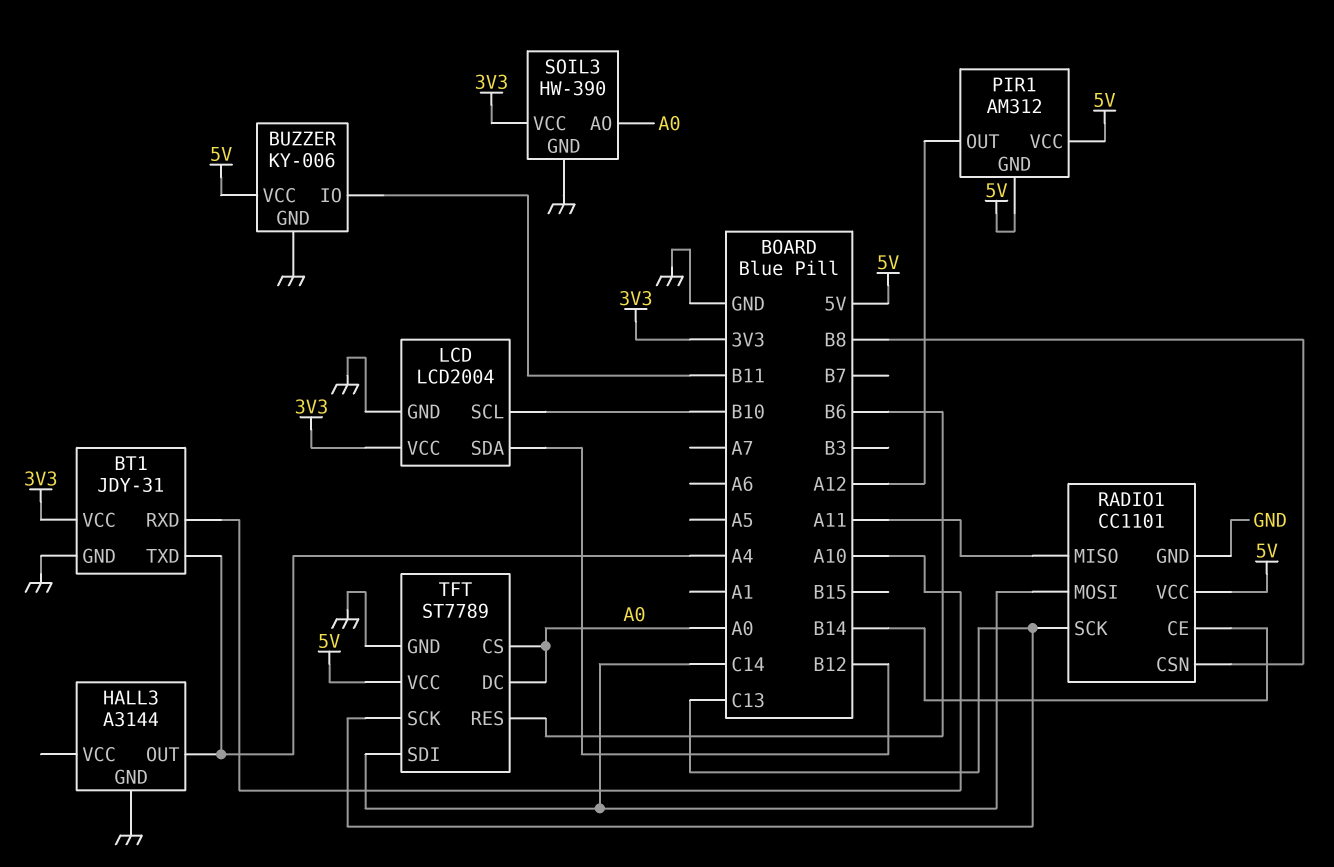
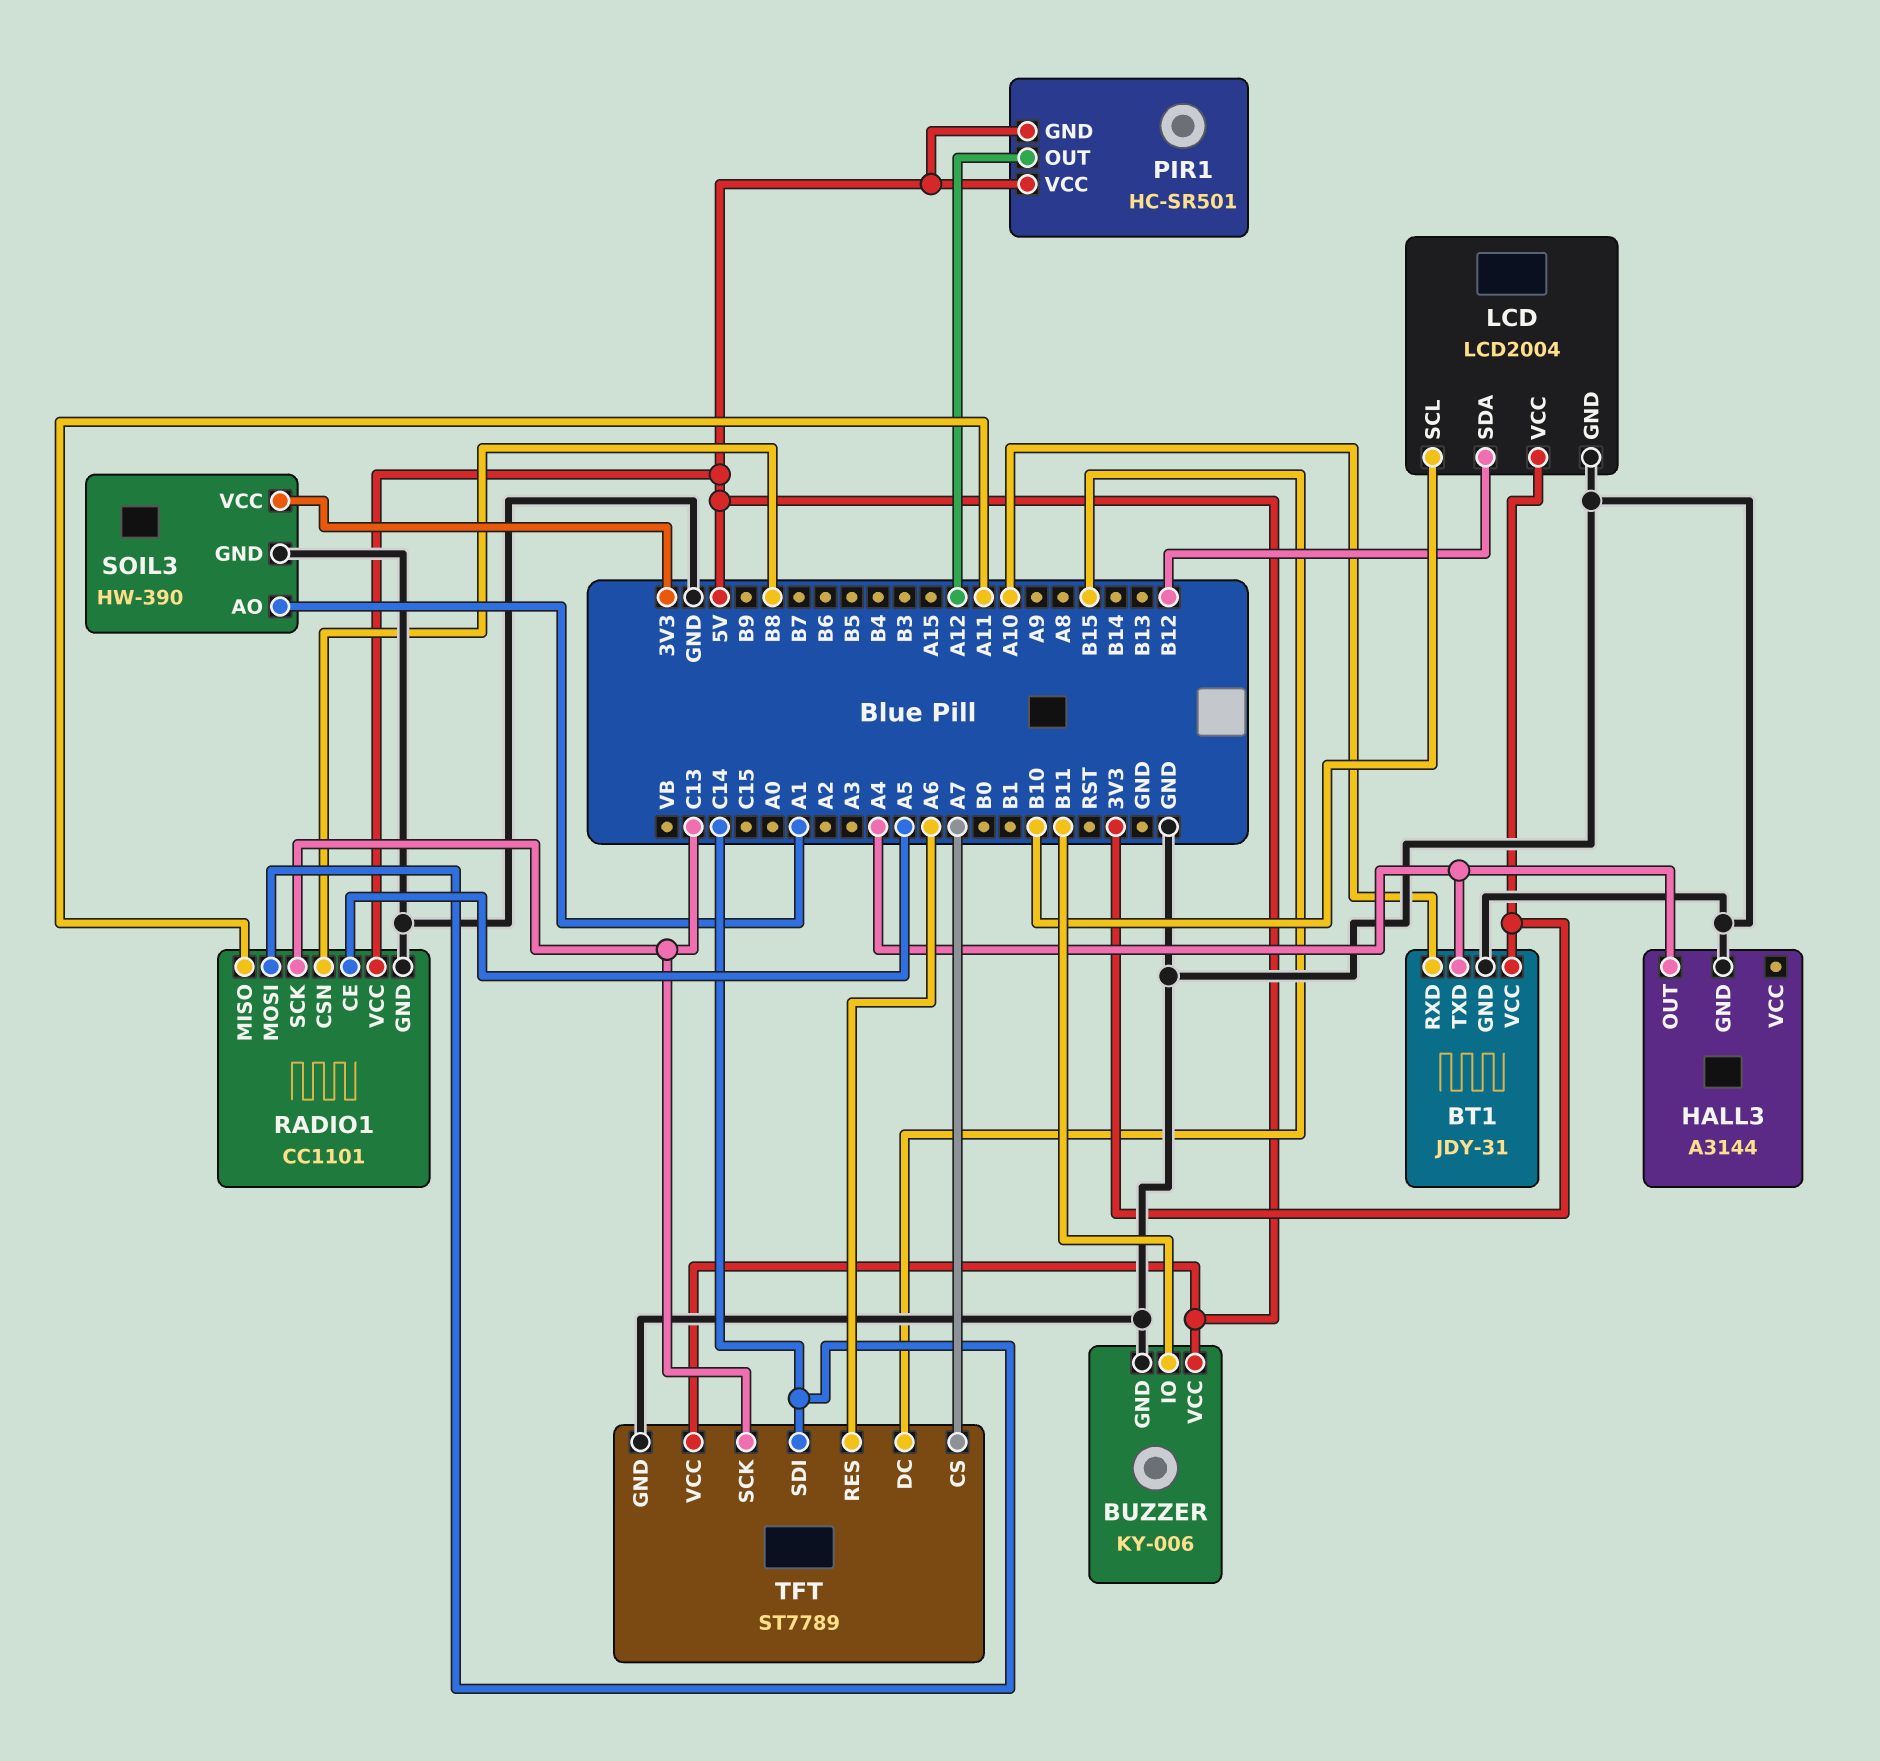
PIR1: AM312 -> HC-SR501
RADIO1 pin CE: B14 -> A5
SOIL3 pin AO: A0 -> A1
TFT pin CS: A0 -> A7
TFT pin DC: A0 -> B15
TFT pin RES: B6 -> A6

